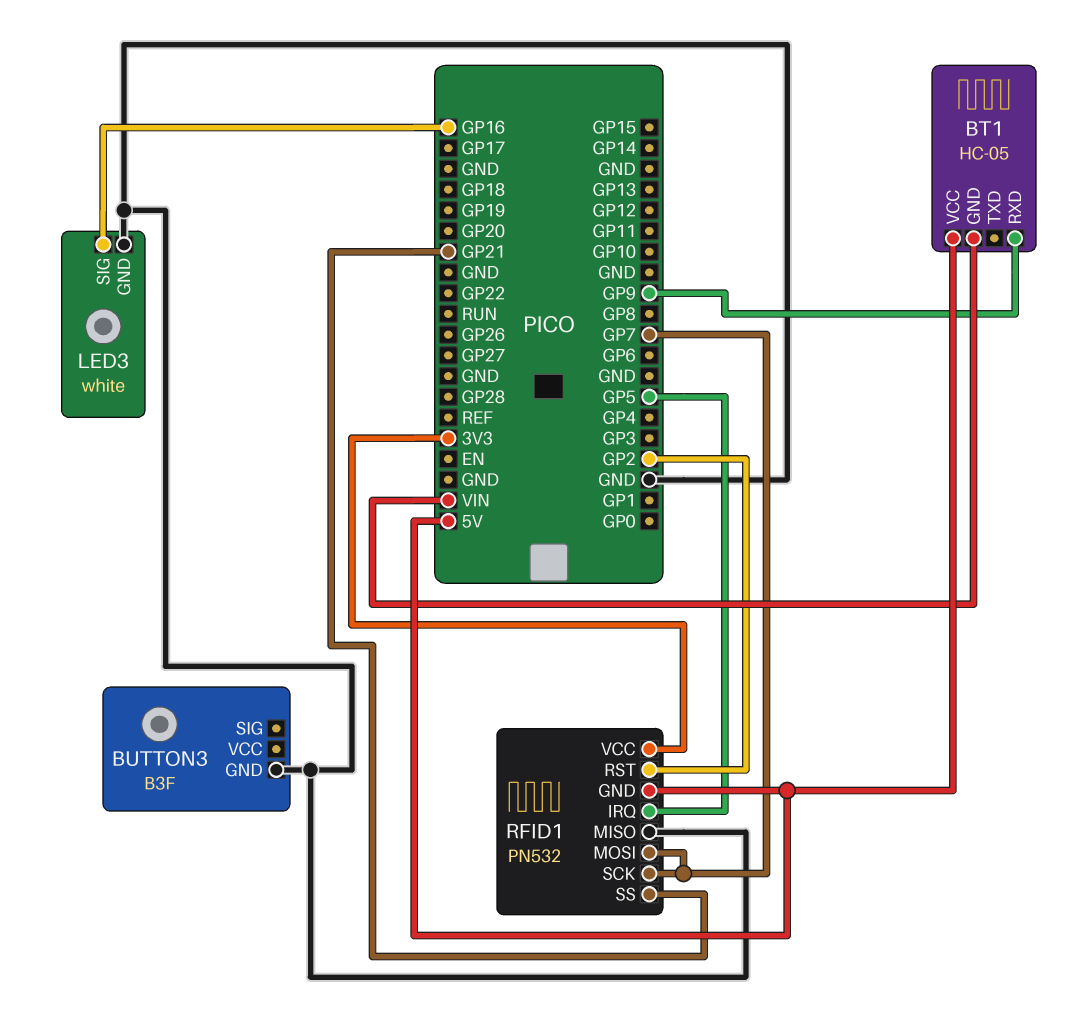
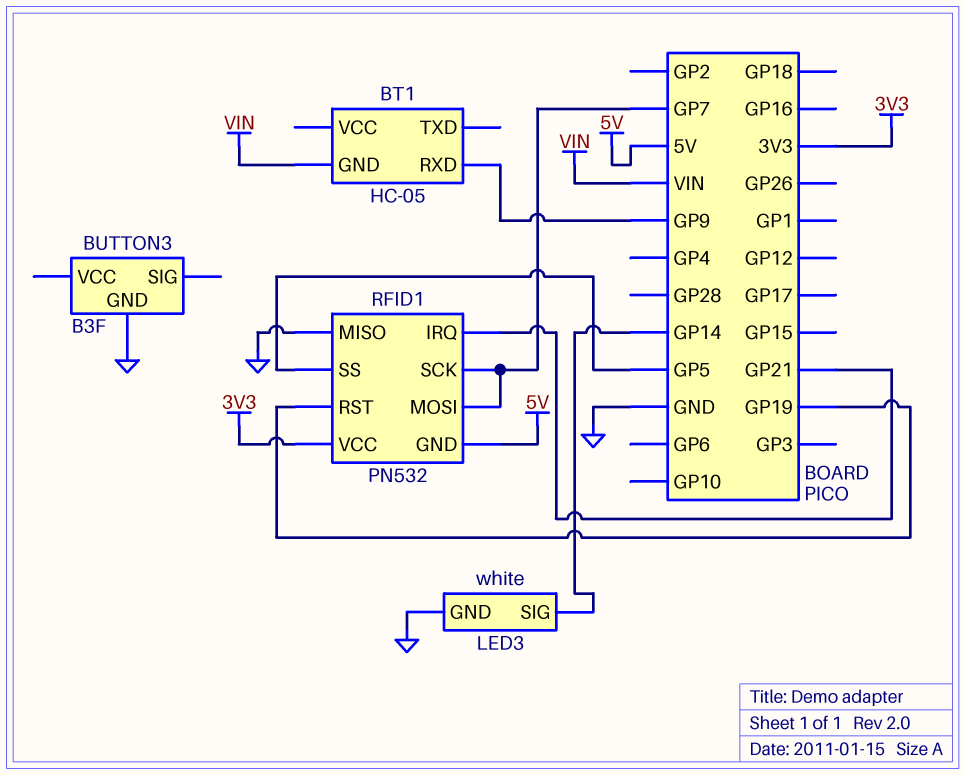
BT1 pin VCC: 5V -> none
LED3 pin SIG: GP16 -> GP14
RFID1 pin IRQ: GP5 -> GP21
RFID1 pin RST: GP2 -> GP19
RFID1 pin SS: GP21 -> GP5

